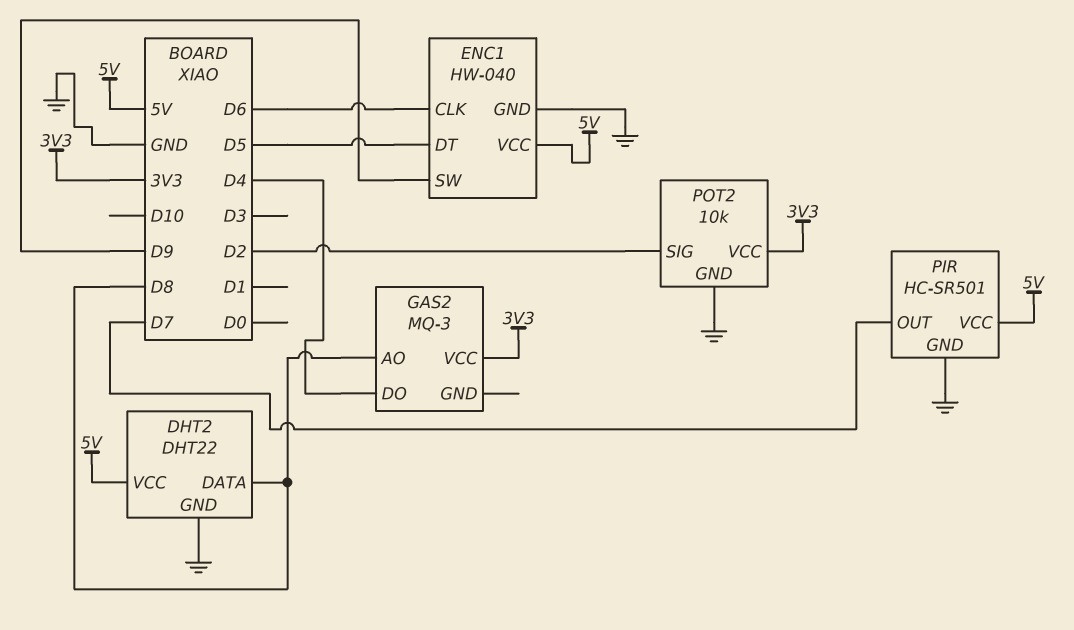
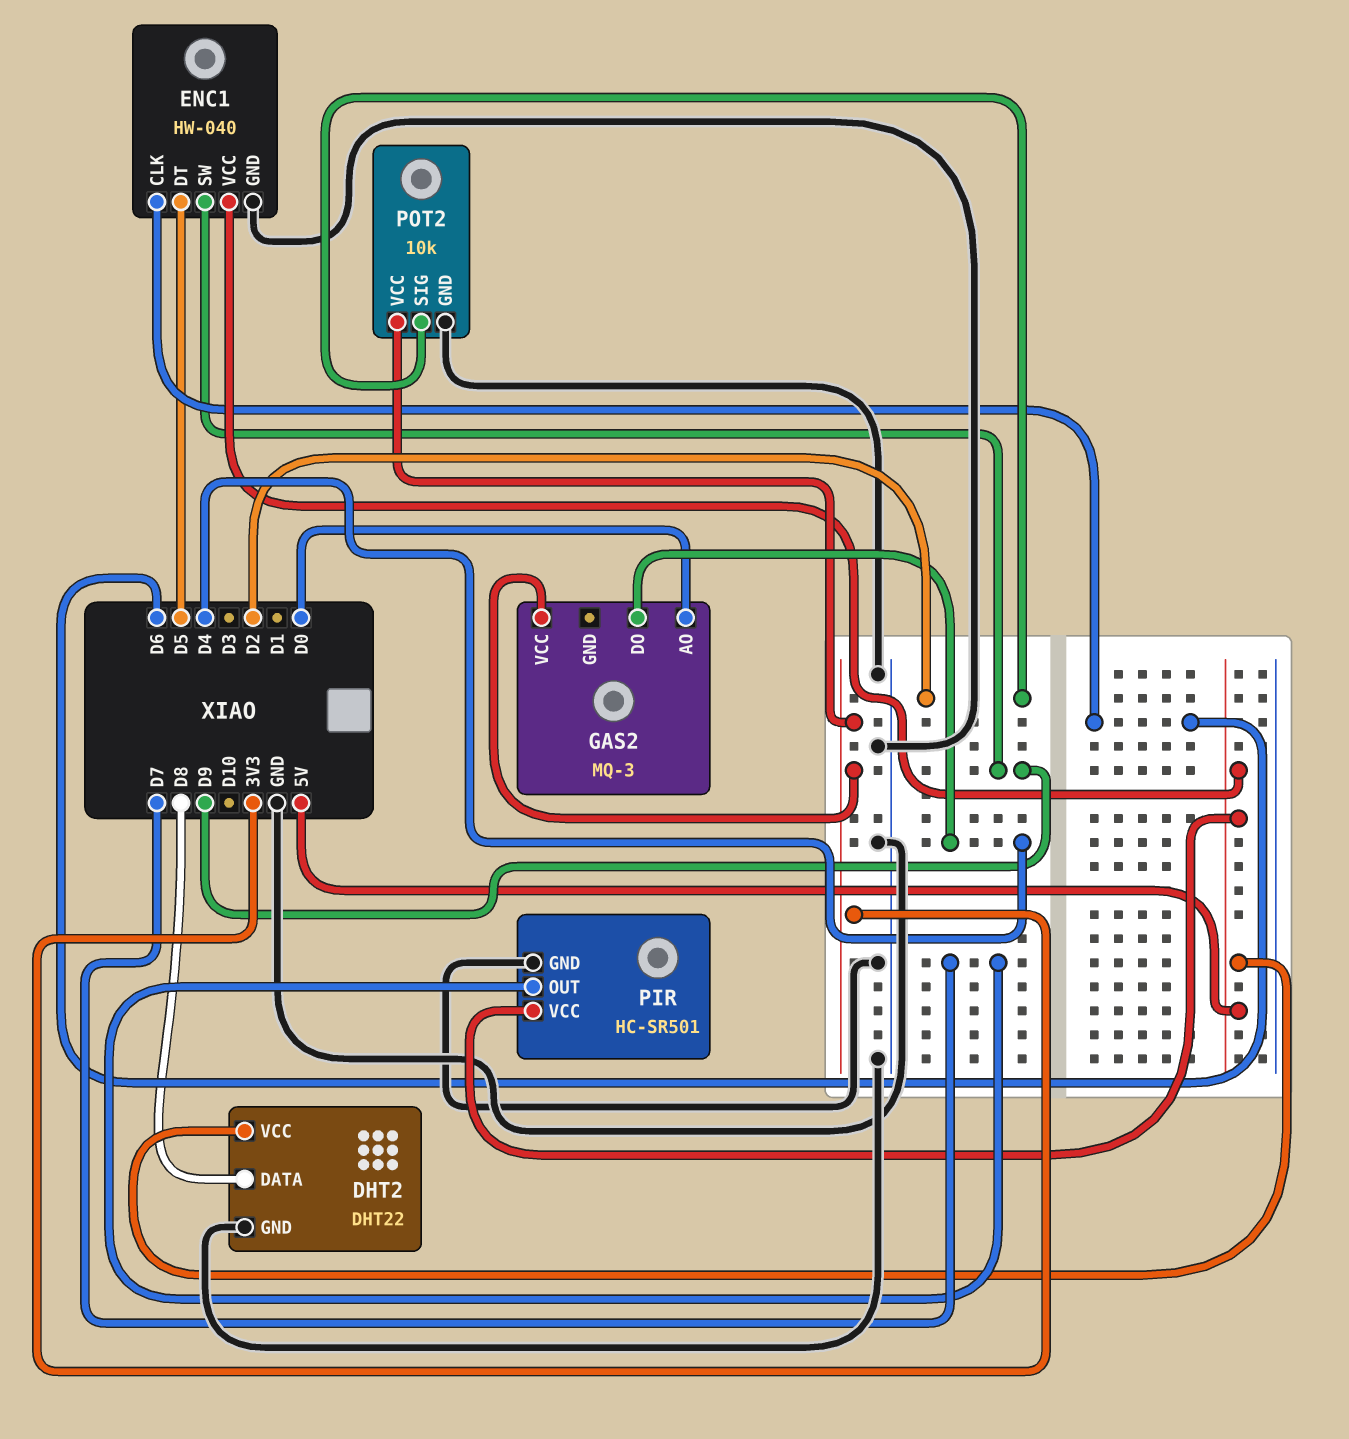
GAS2 pin AO: D8 -> D0

